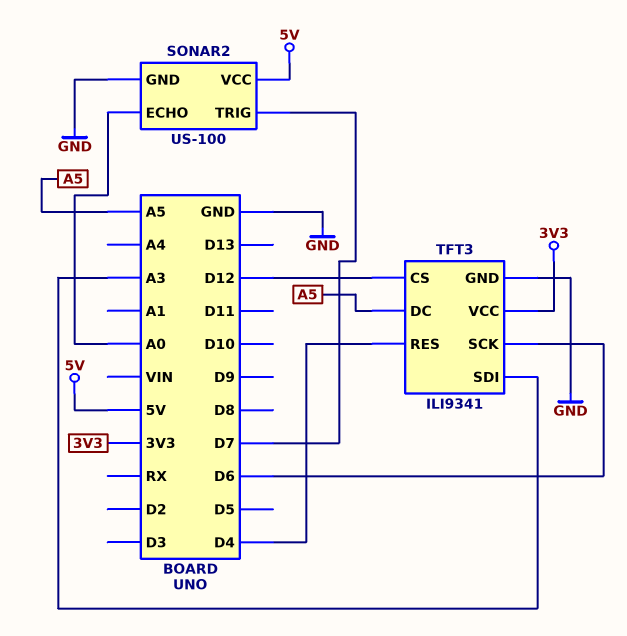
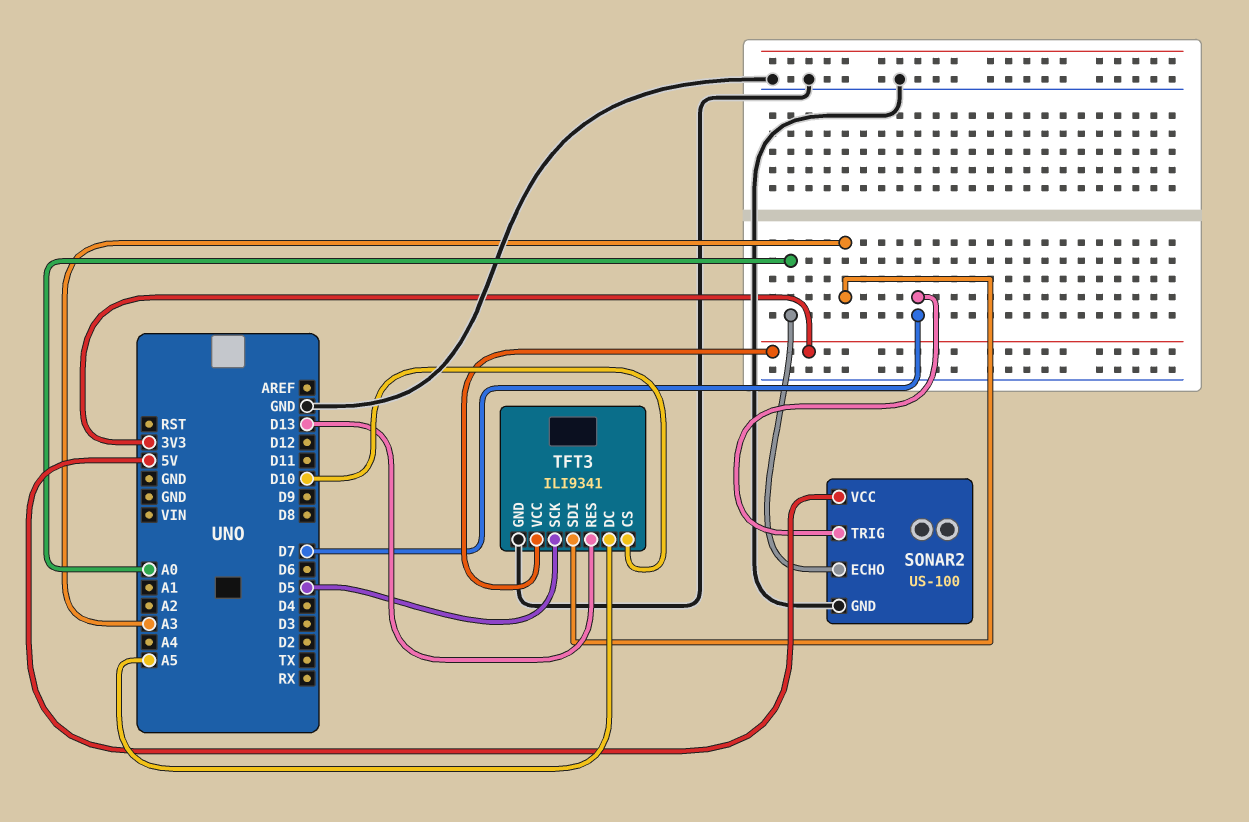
TFT3 pin CS: D12 -> D10
TFT3 pin RES: D4 -> D13
TFT3 pin SCK: D6 -> D5

